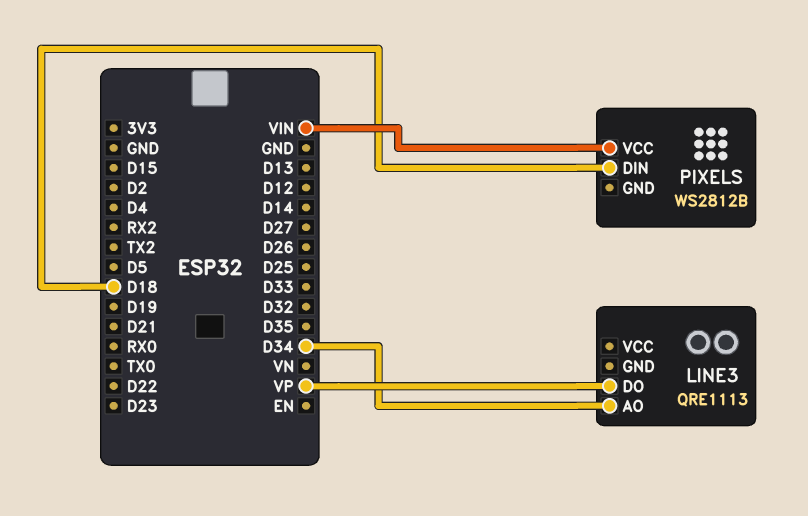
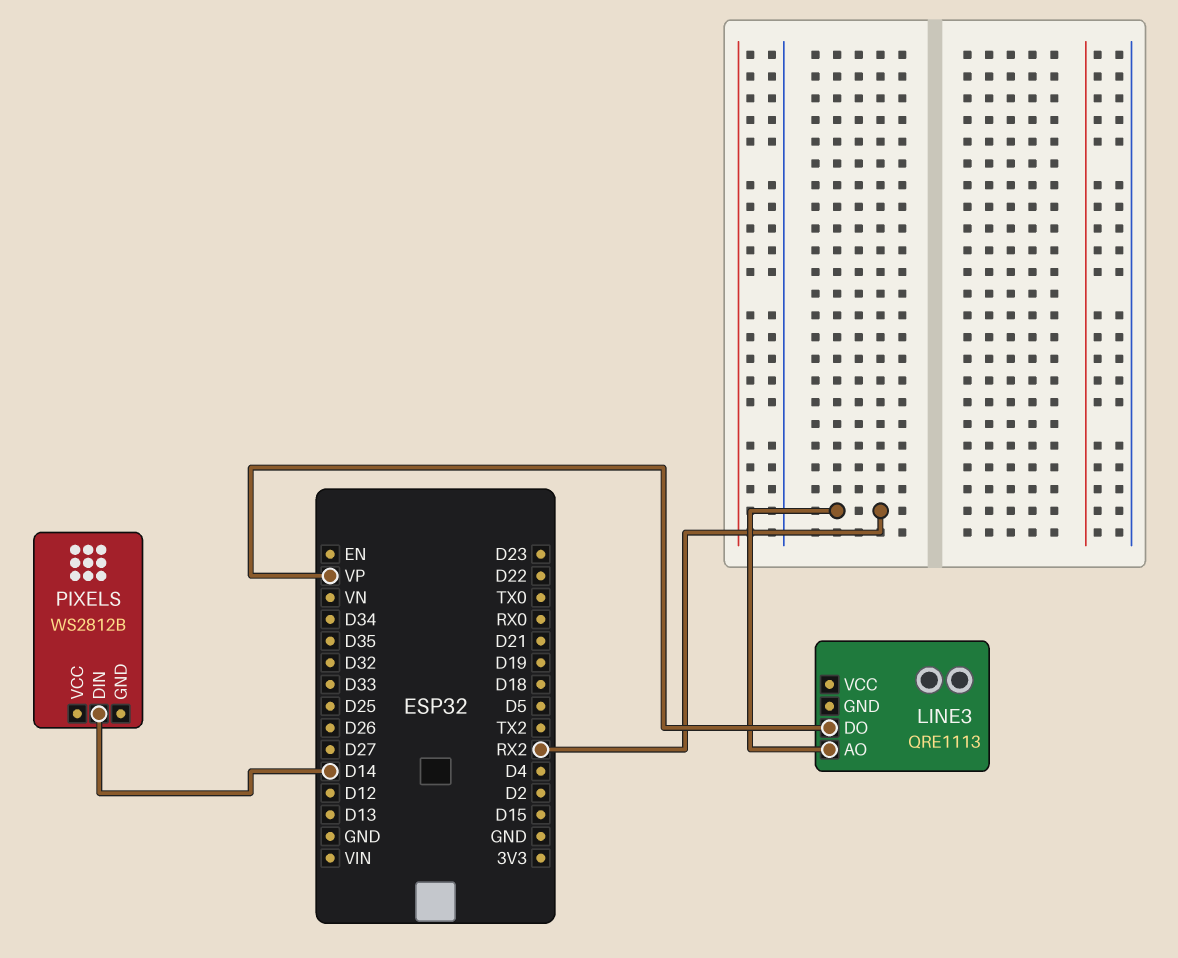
LINE3 pin AO: D34 -> RX2
PIXELS pin DIN: D18 -> D14
PIXELS pin VCC: VIN -> none

